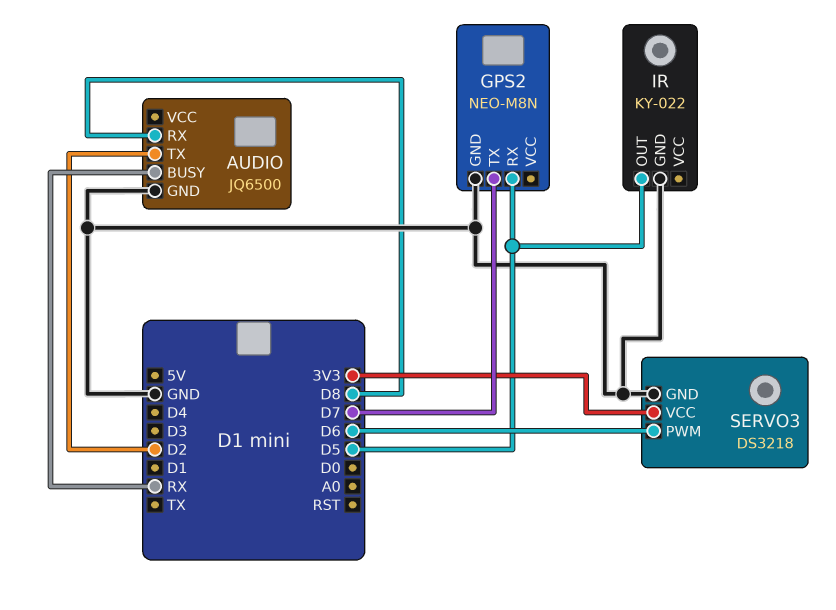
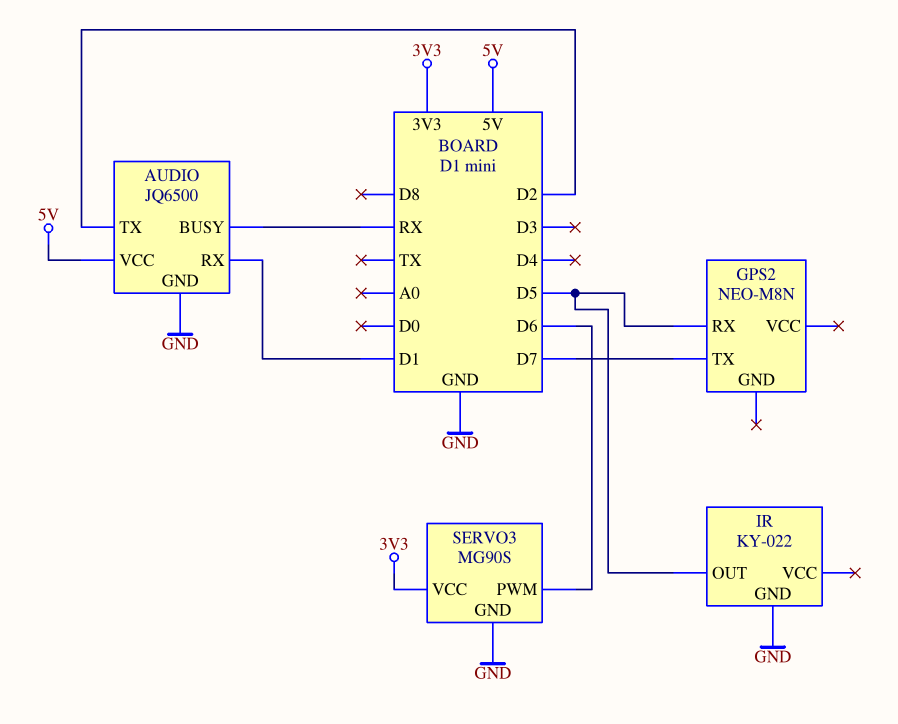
AUDIO pin RX: D8 -> D1
AUDIO pin VCC: none -> 5V
GPS2 pin GND: GND -> none
SERVO3: DS3218 -> MG90S

